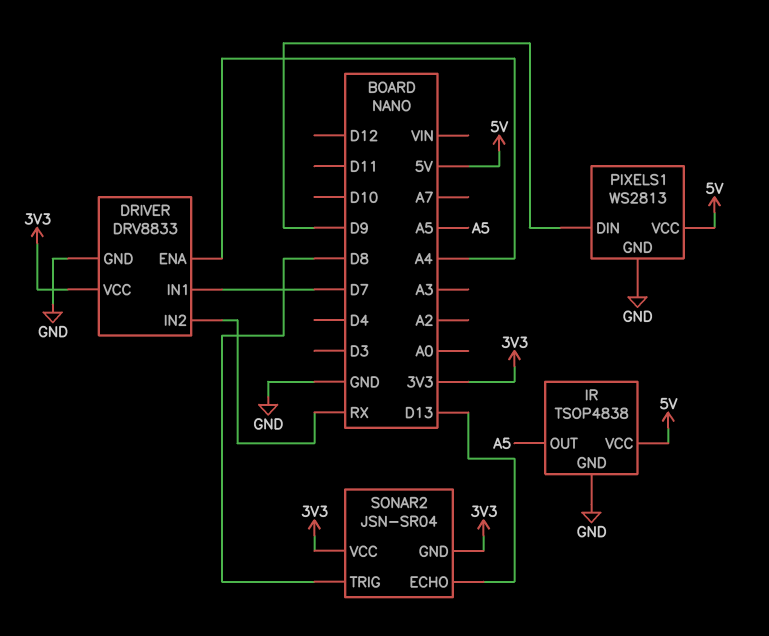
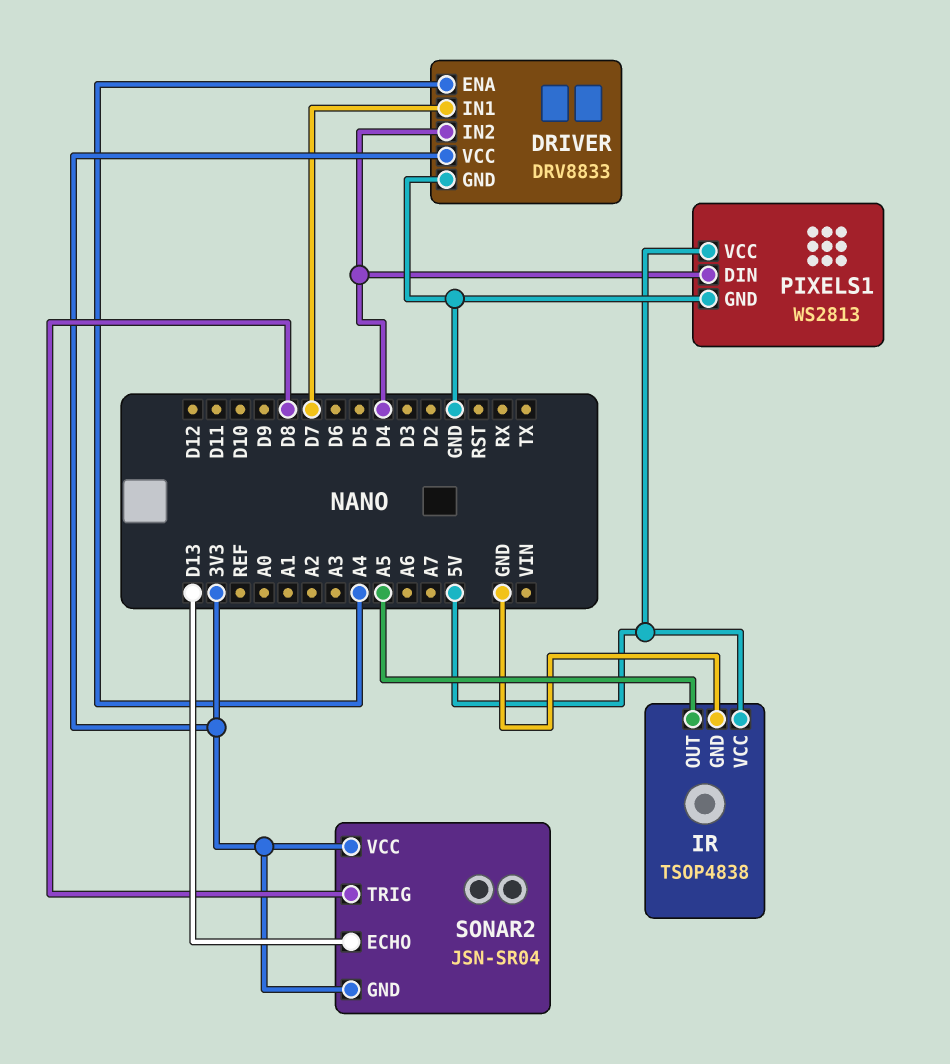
DRIVER pin IN2: RX -> D4
PIXELS1 pin DIN: D9 -> D4

